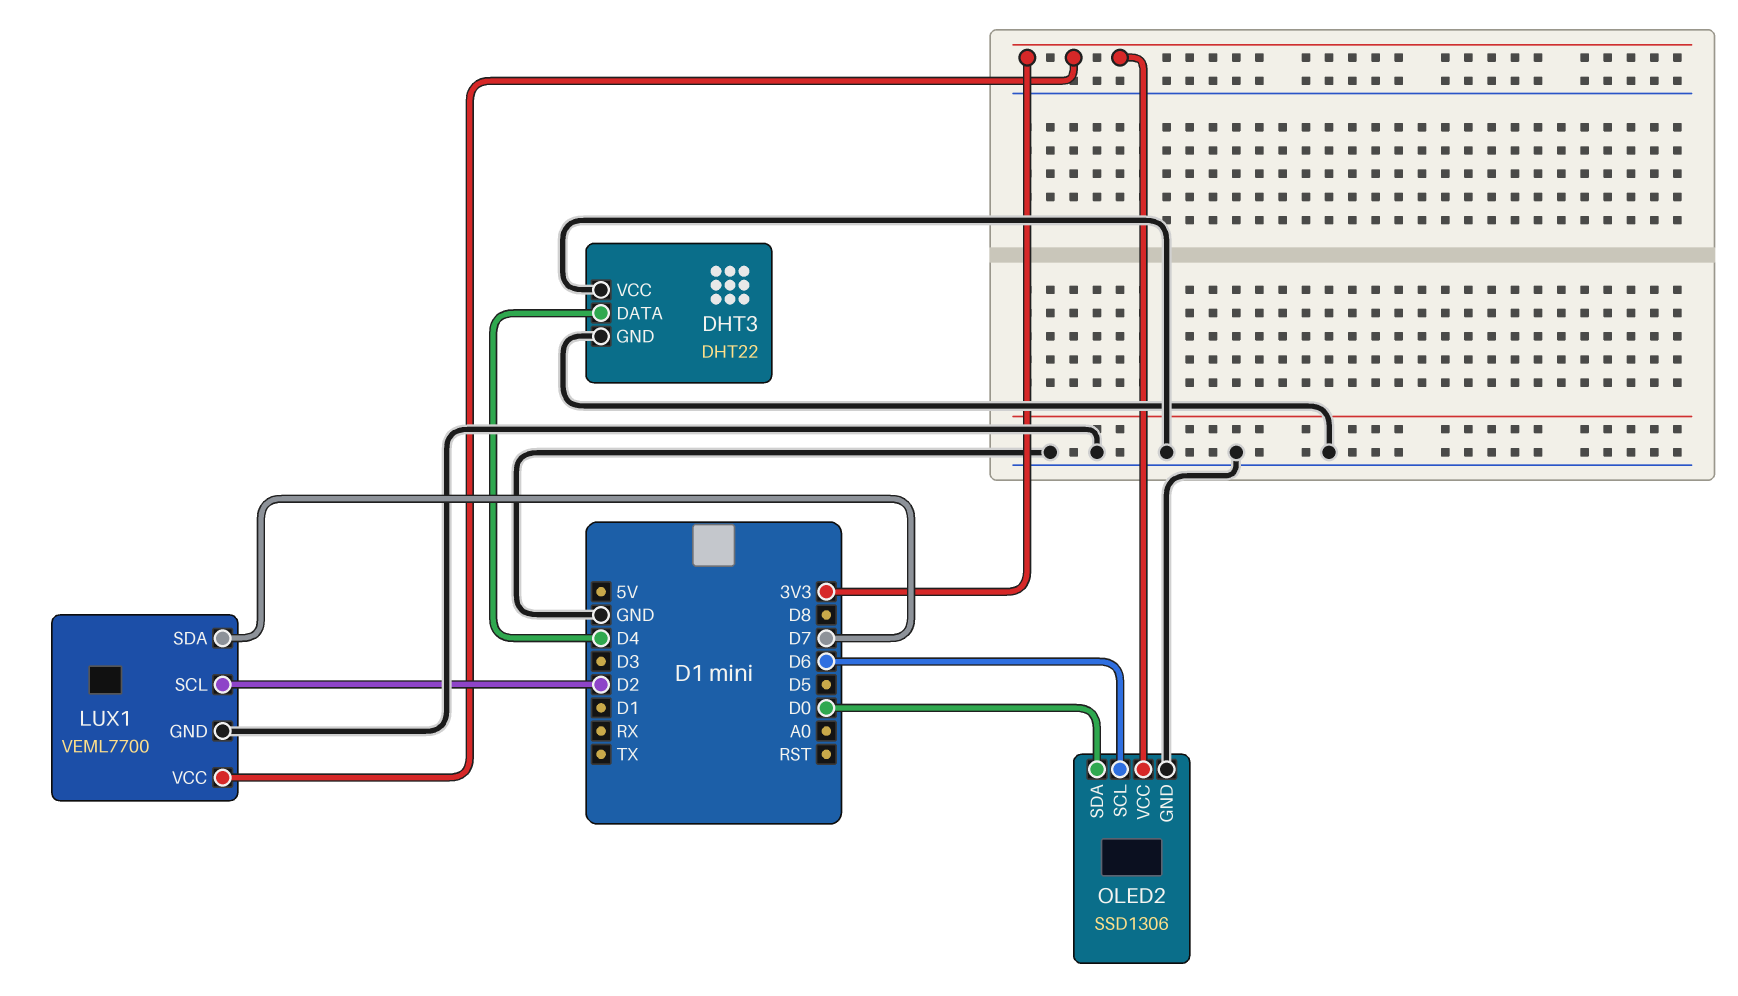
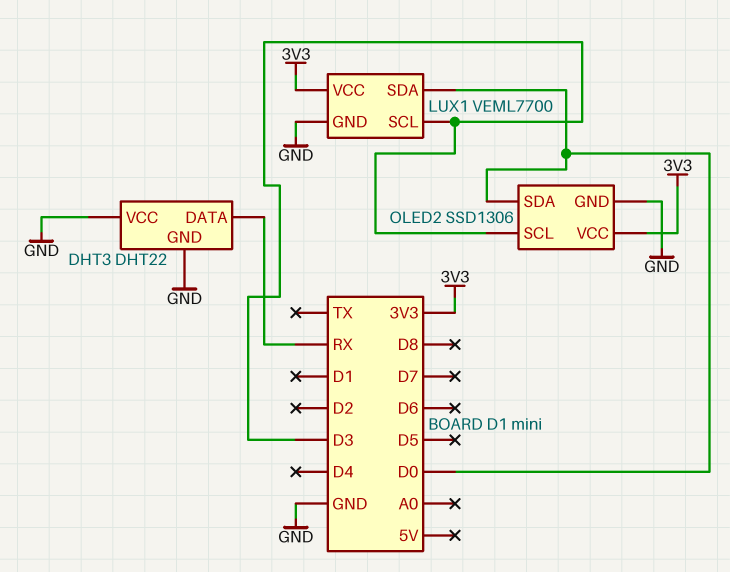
DHT3 pin DATA: D4 -> RX
LUX1 pin SCL: D2 -> D3
LUX1 pin SDA: D7 -> D0
OLED2 pin SCL: D6 -> D3

